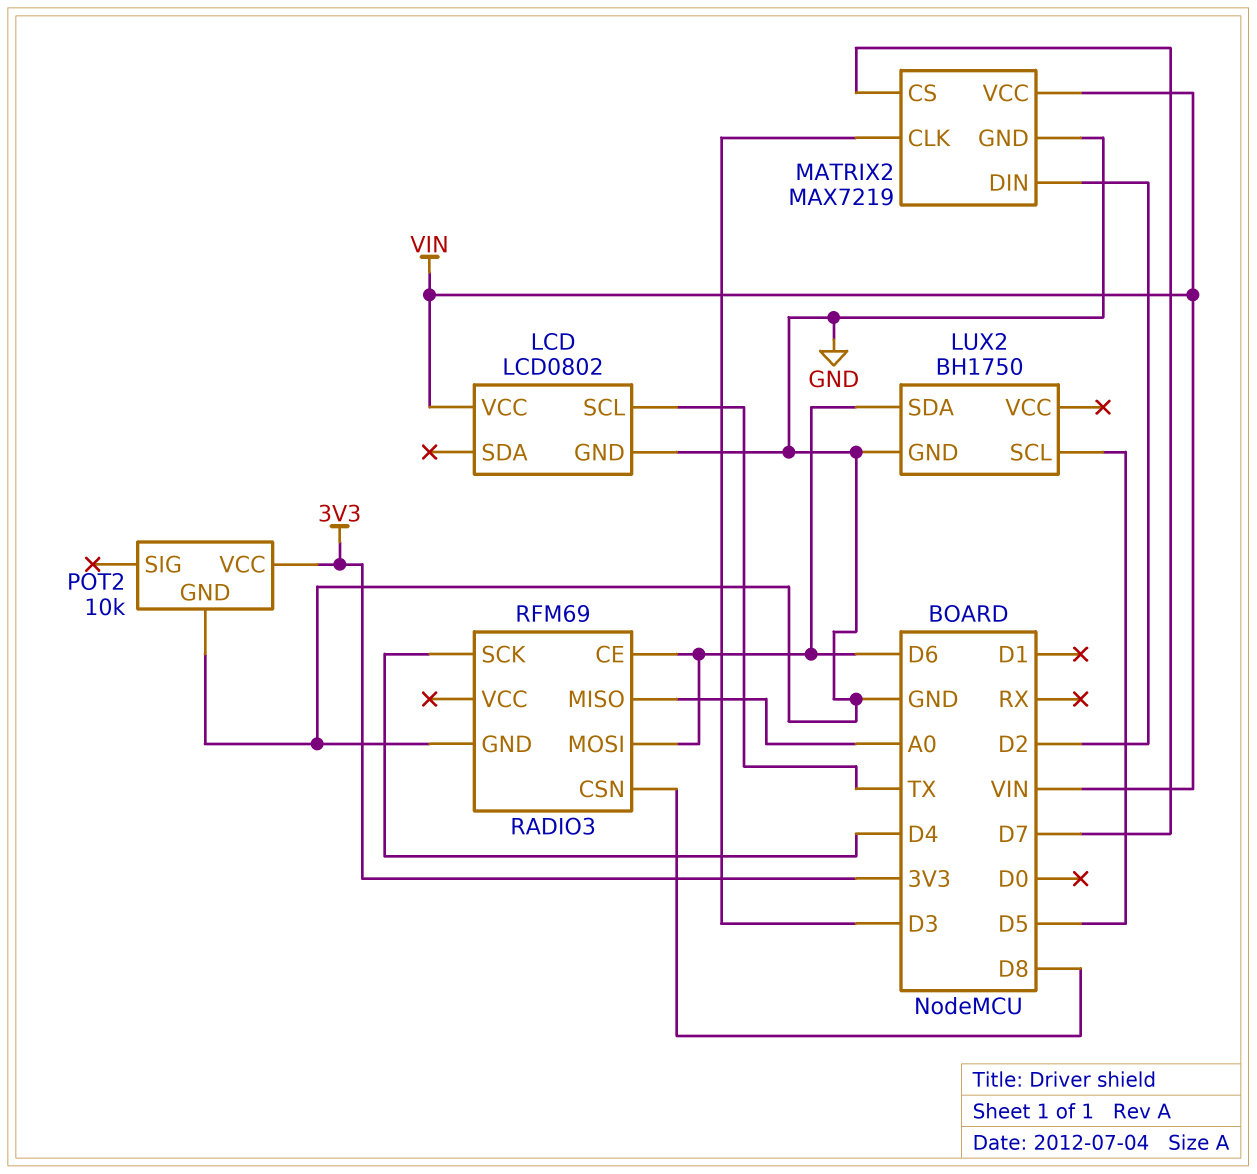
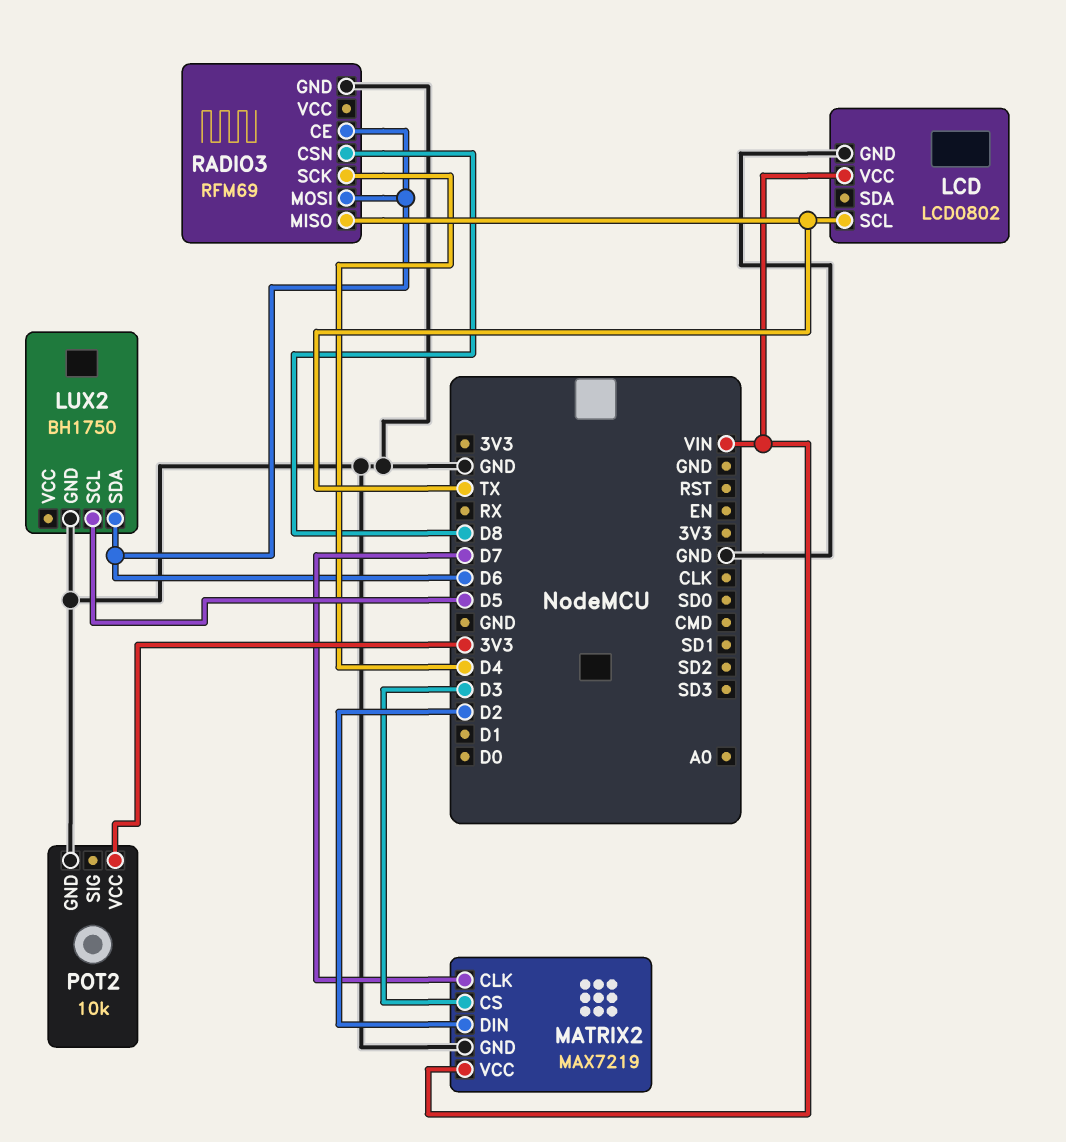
MATRIX2 pin CLK: D3 -> D7
MATRIX2 pin CS: D7 -> D3
RADIO3 pin MISO: A0 -> TX

